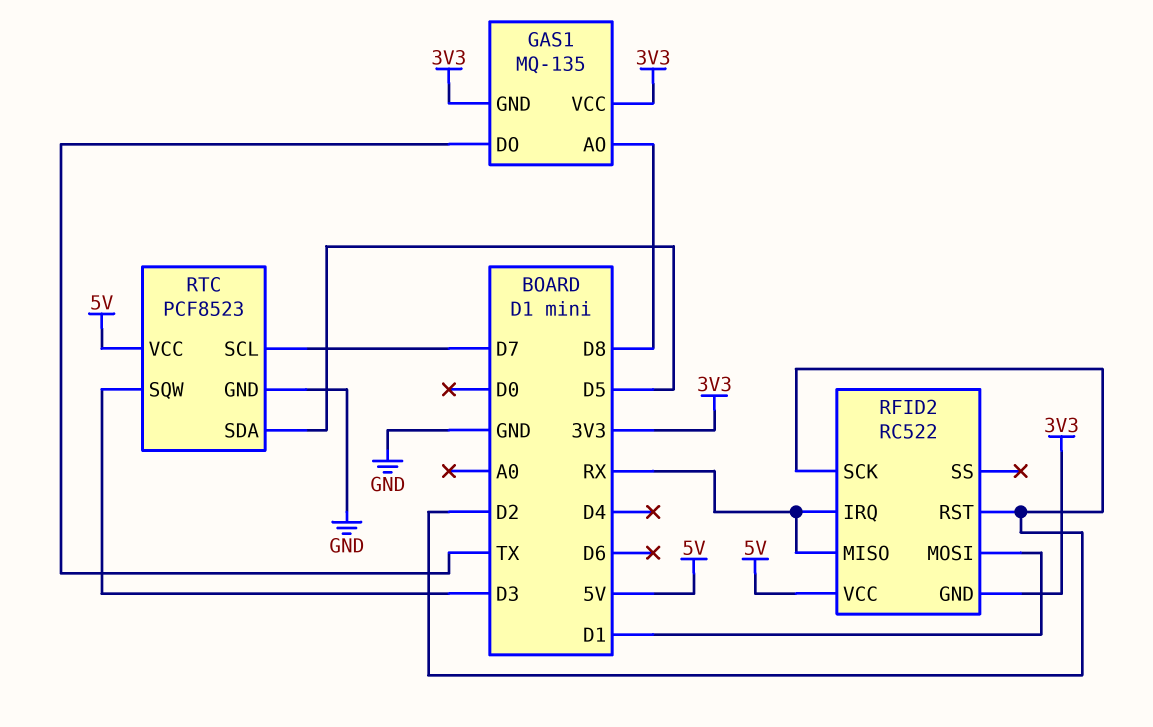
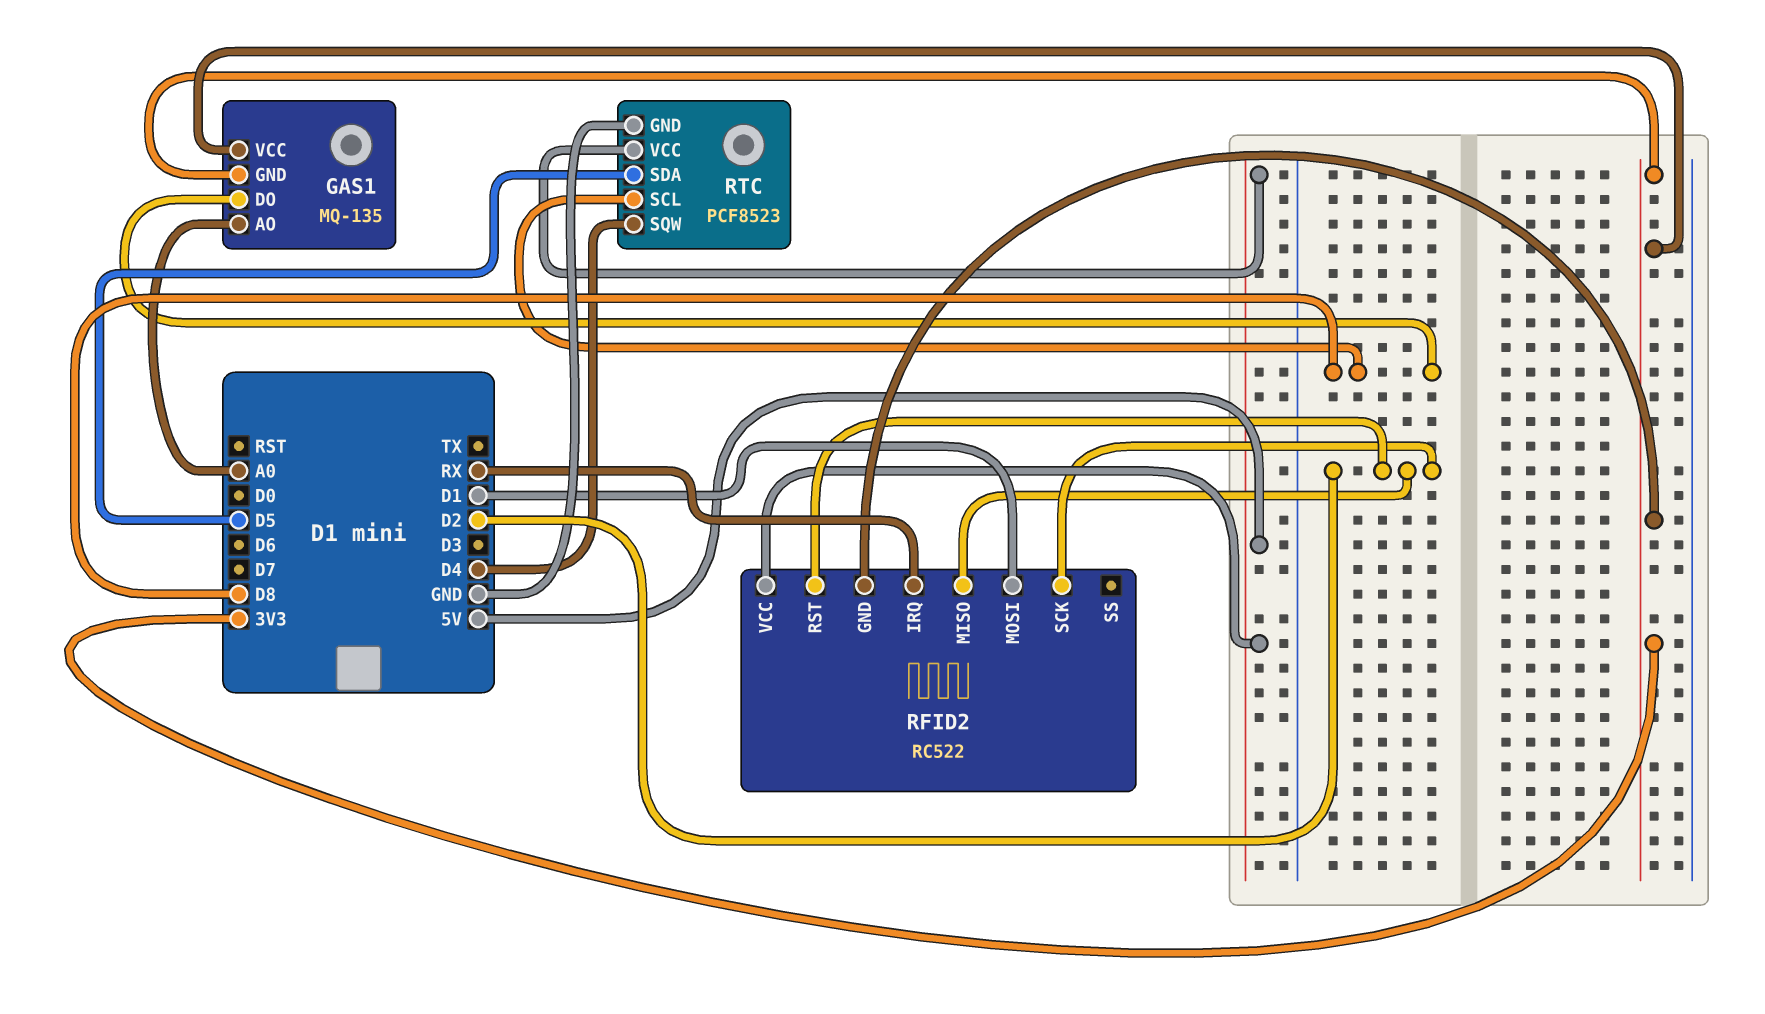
GAS1 pin AO: D8 -> A0
GAS1 pin DO: TX -> D8
RFID2 pin MISO: RX -> D2
RTC pin SCL: D7 -> D8
RTC pin SQW: D3 -> D4

